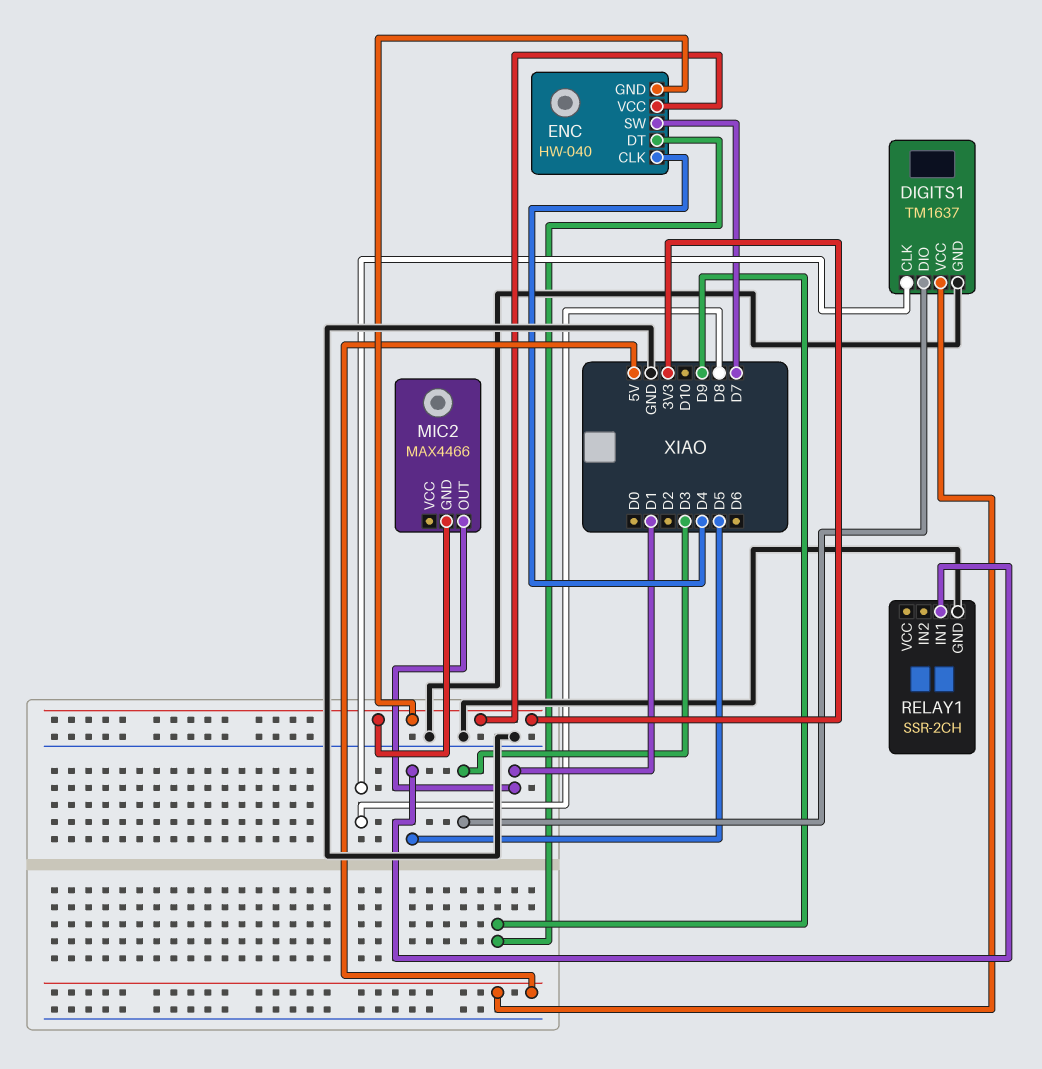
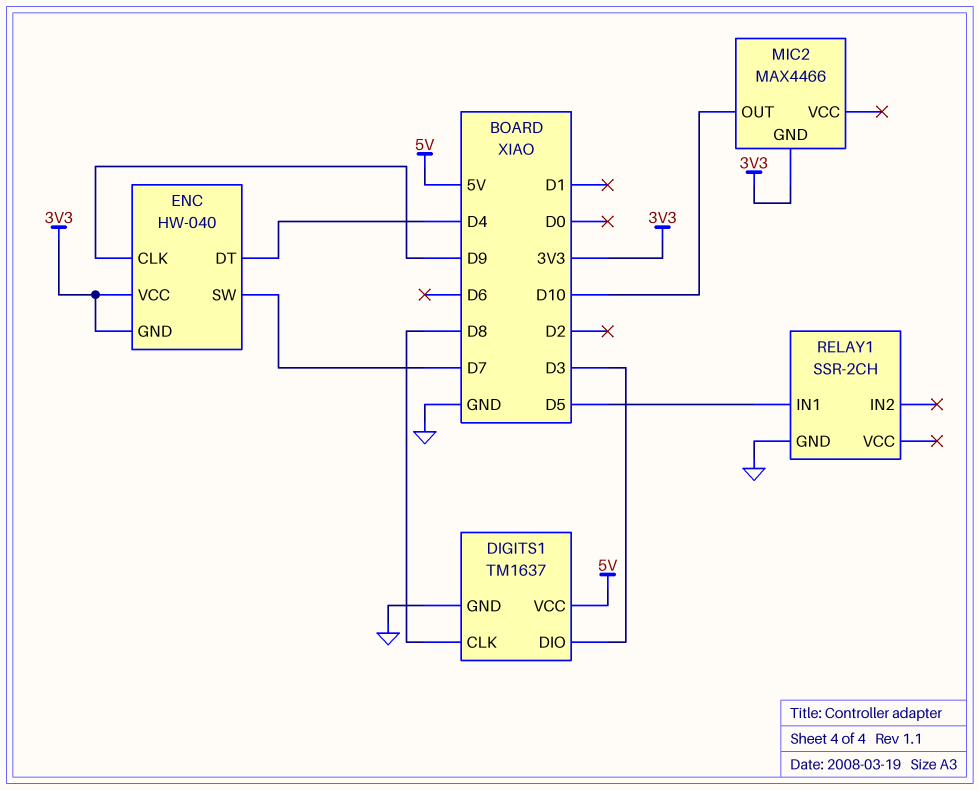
ENC pin CLK: D4 -> D9
ENC pin DT: D9 -> D4
MIC2 pin OUT: D1 -> D10

